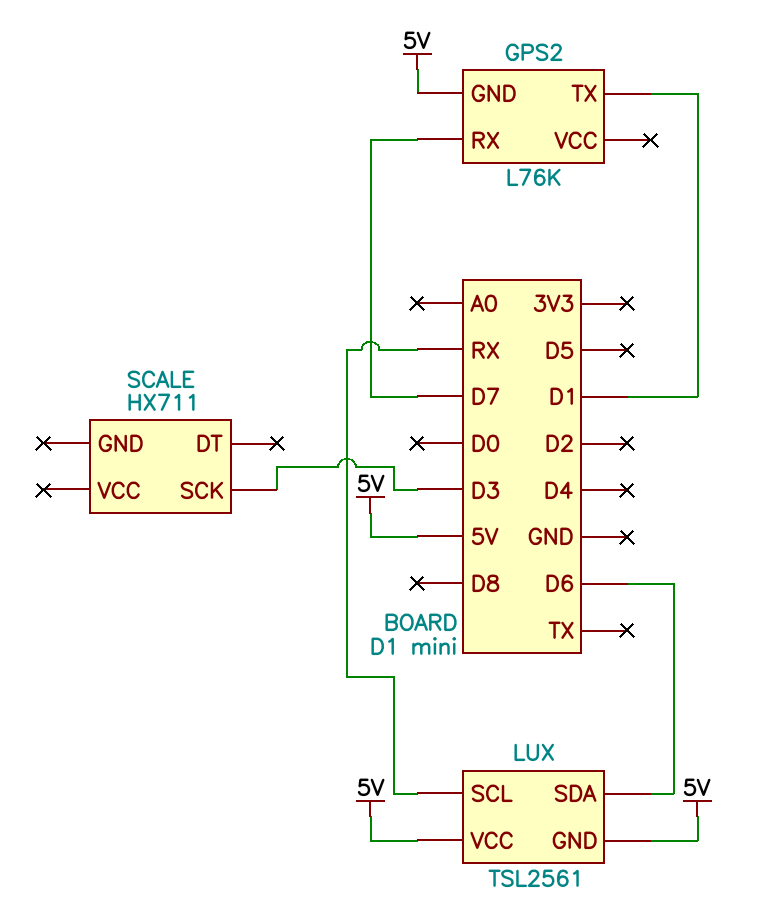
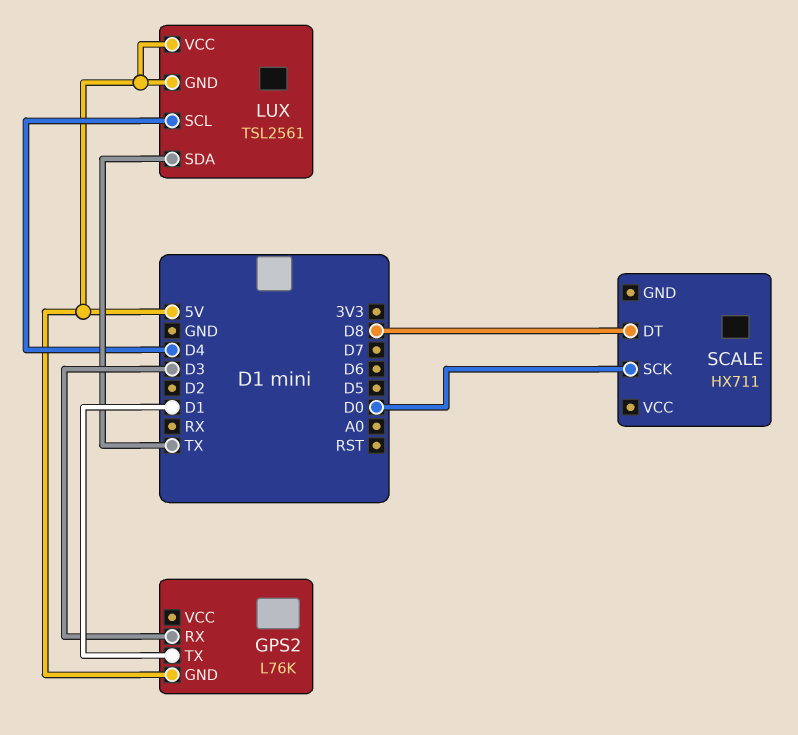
GPS2 pin RX: D7 -> D3
LUX pin SCL: RX -> D4
LUX pin SDA: D6 -> TX
SCALE pin DT: none -> D8
SCALE pin SCK: D3 -> D0

